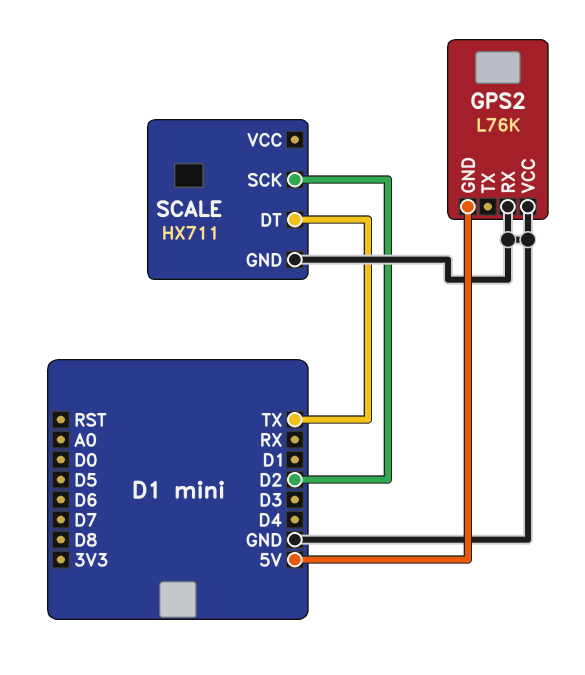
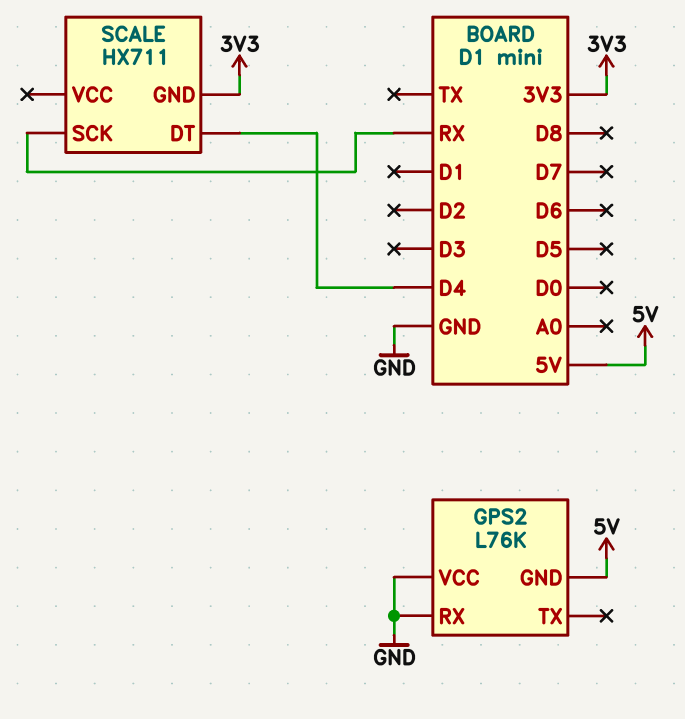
SCALE pin DT: TX -> D4
SCALE pin GND: GND -> 3V3
SCALE pin SCK: D2 -> RX

